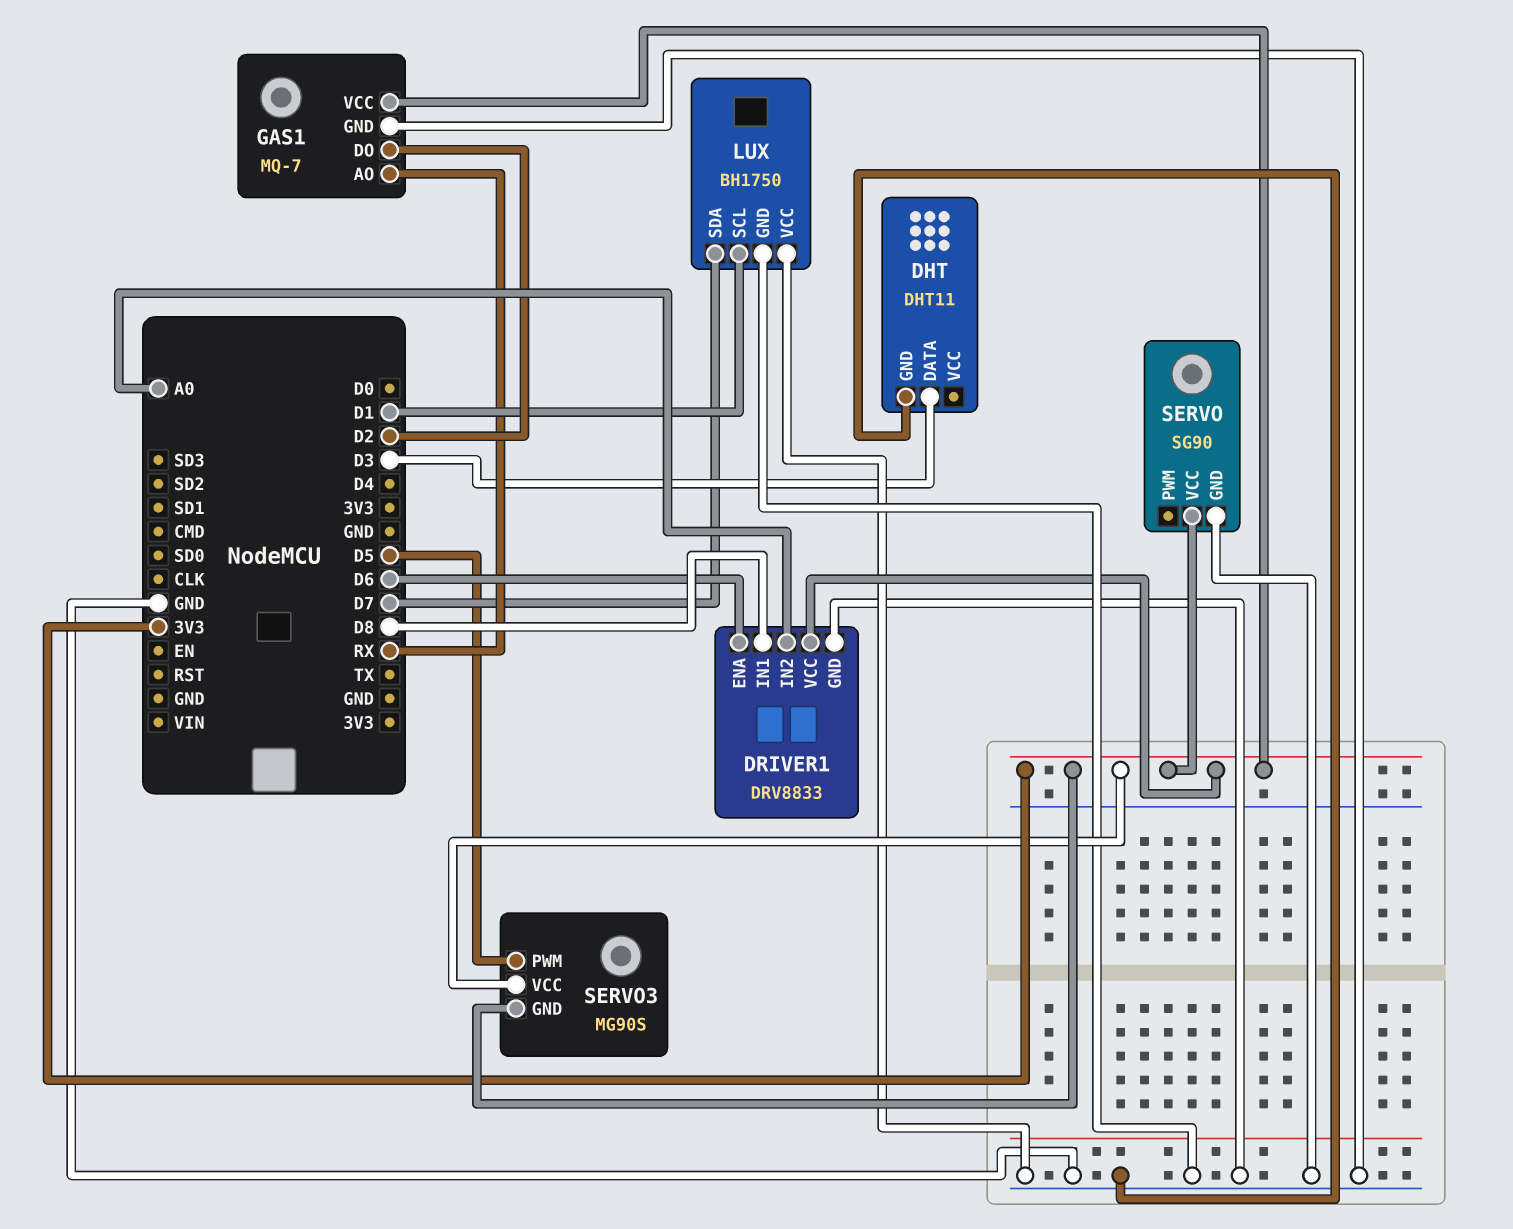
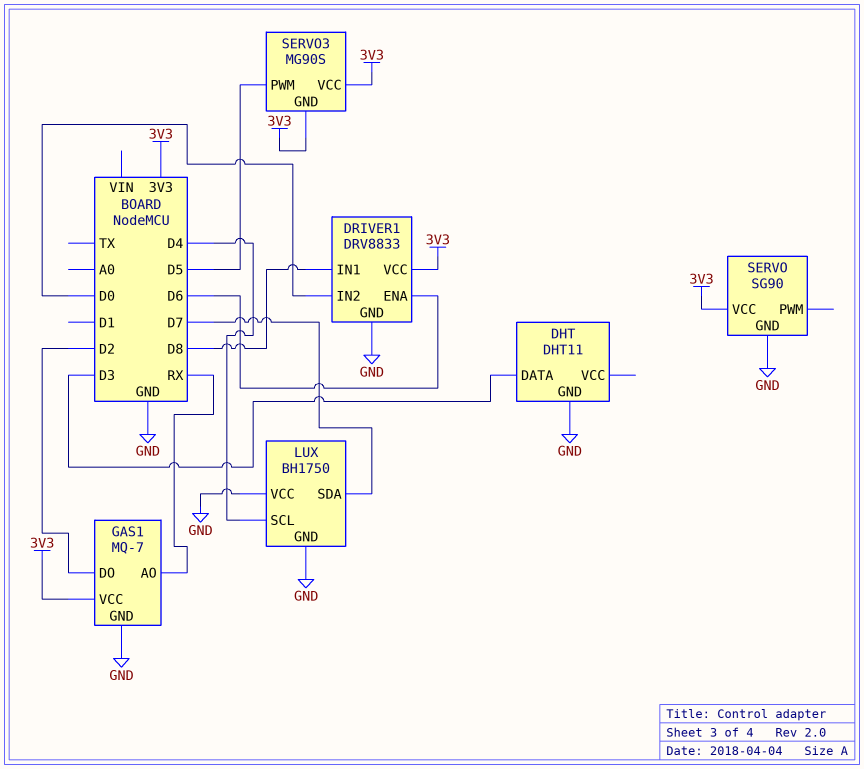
DRIVER1 pin IN2: A0 -> D0
LUX pin SCL: D1 -> D4

